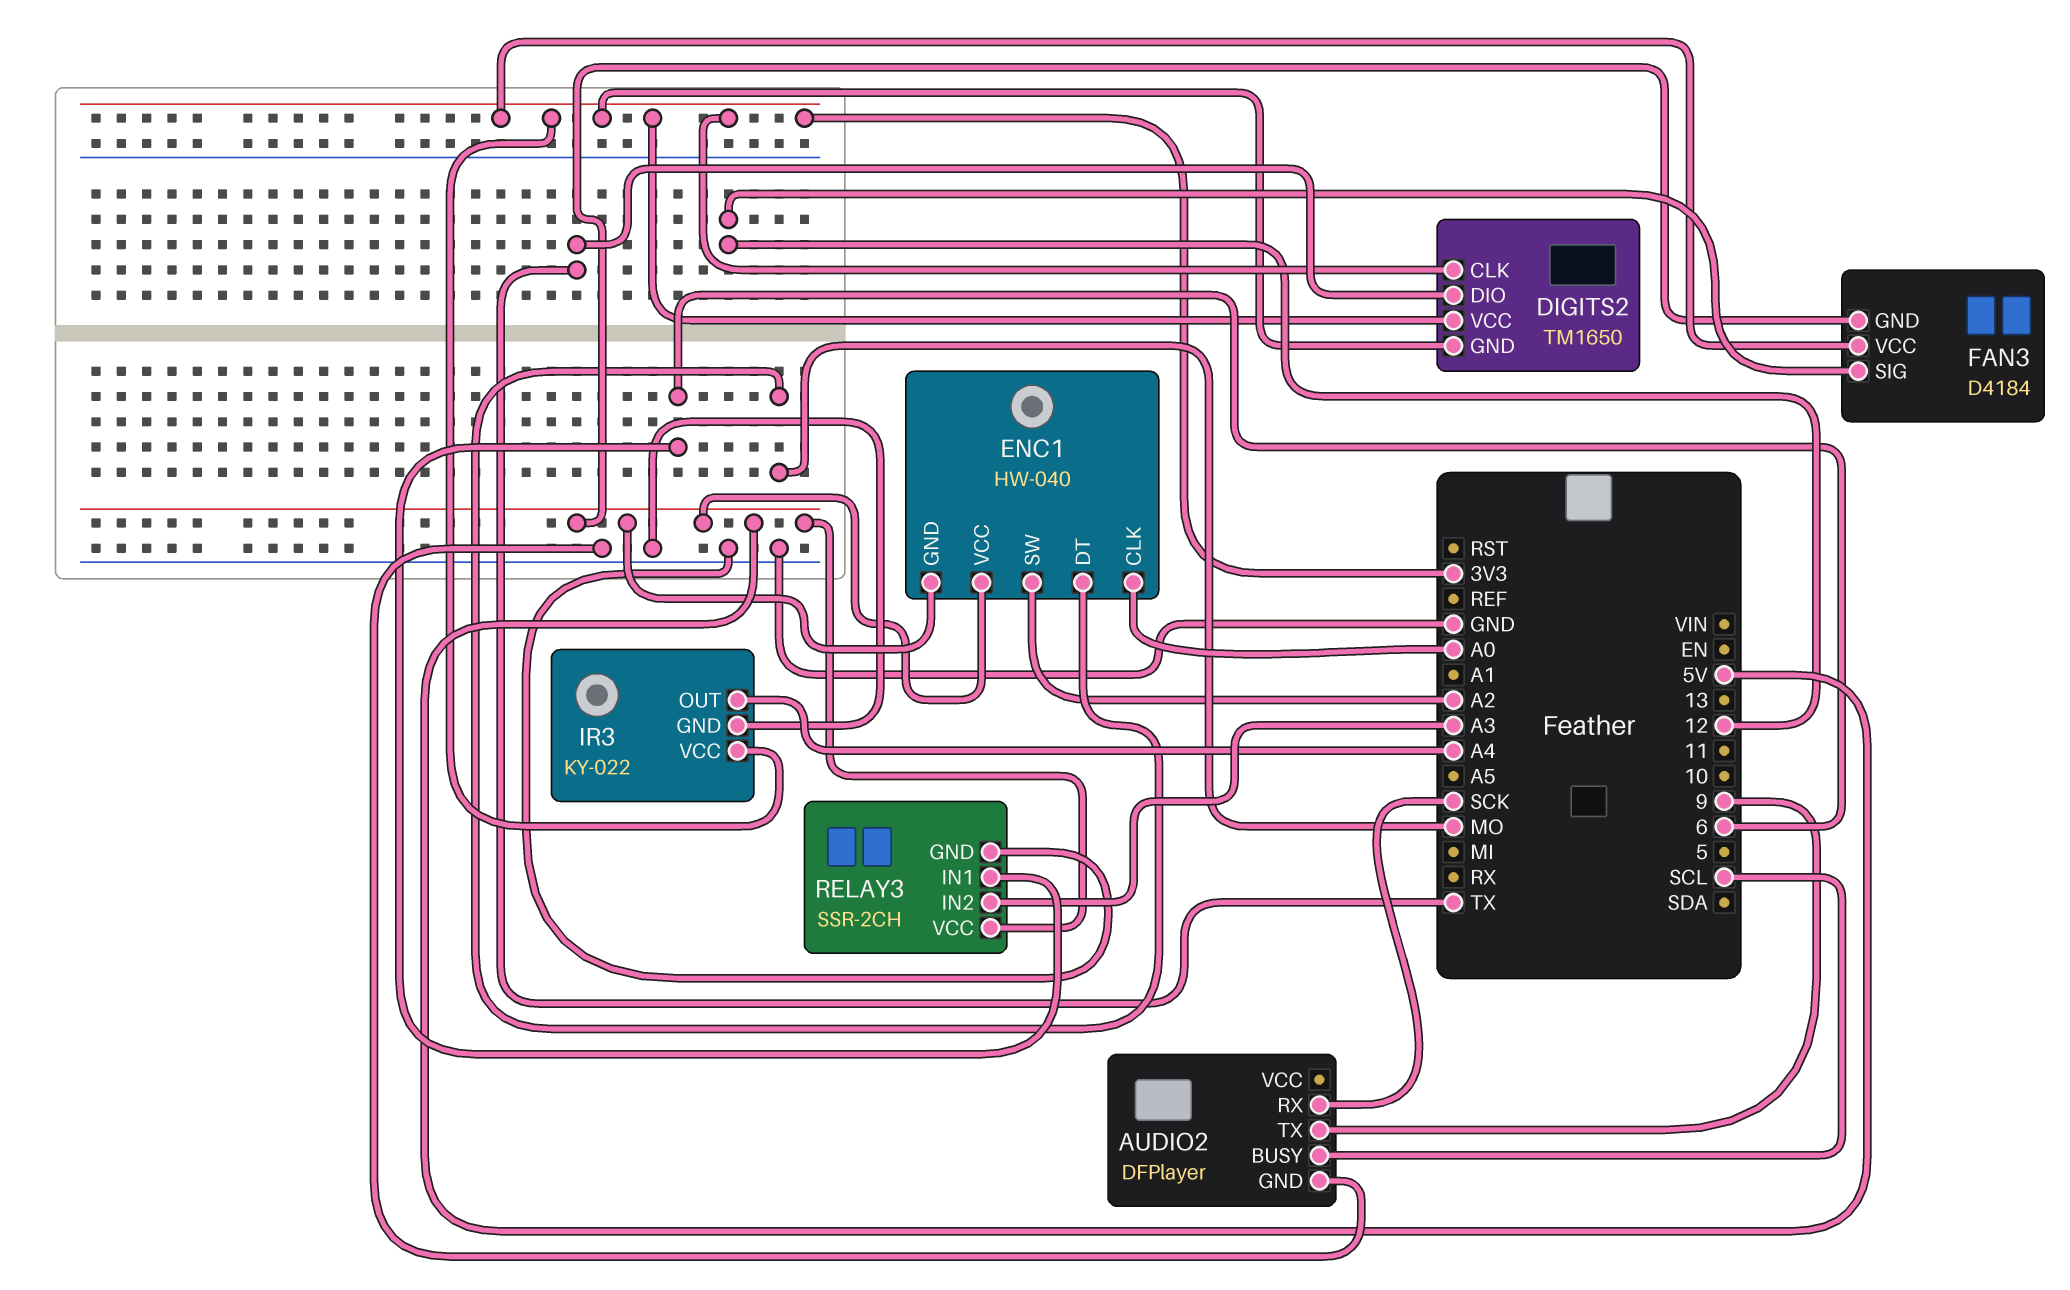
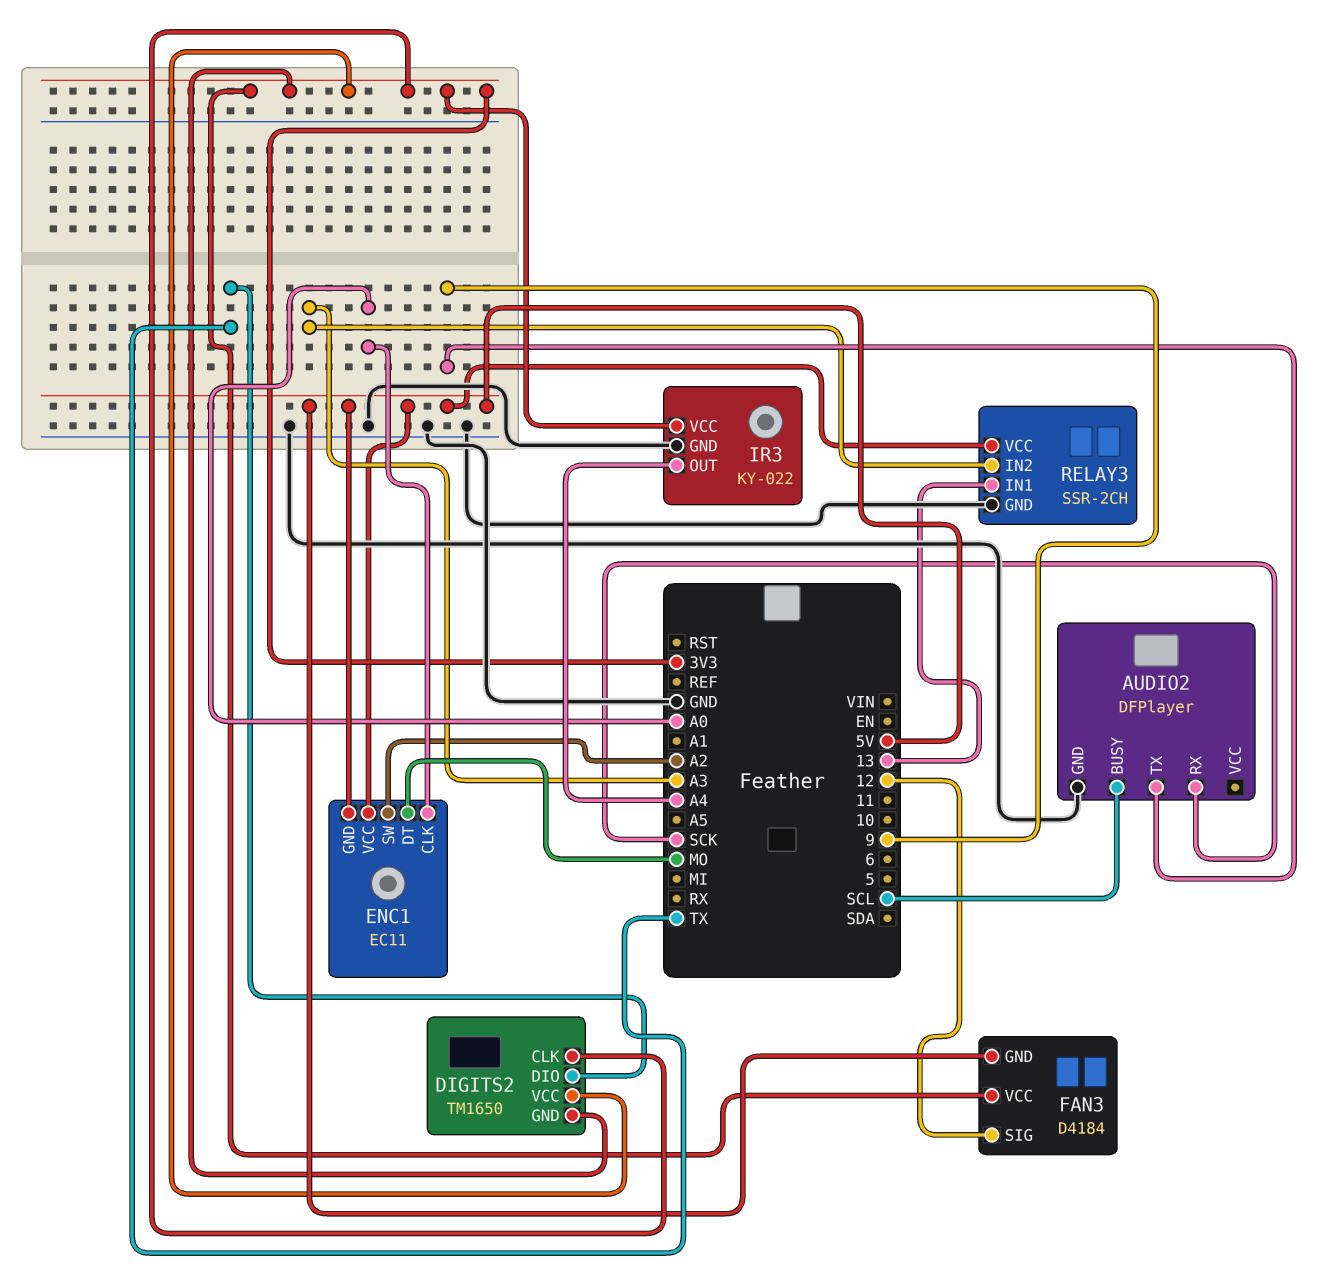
ENC1: HW-040 -> EC11
RELAY3 pin IN1: 6 -> 13

